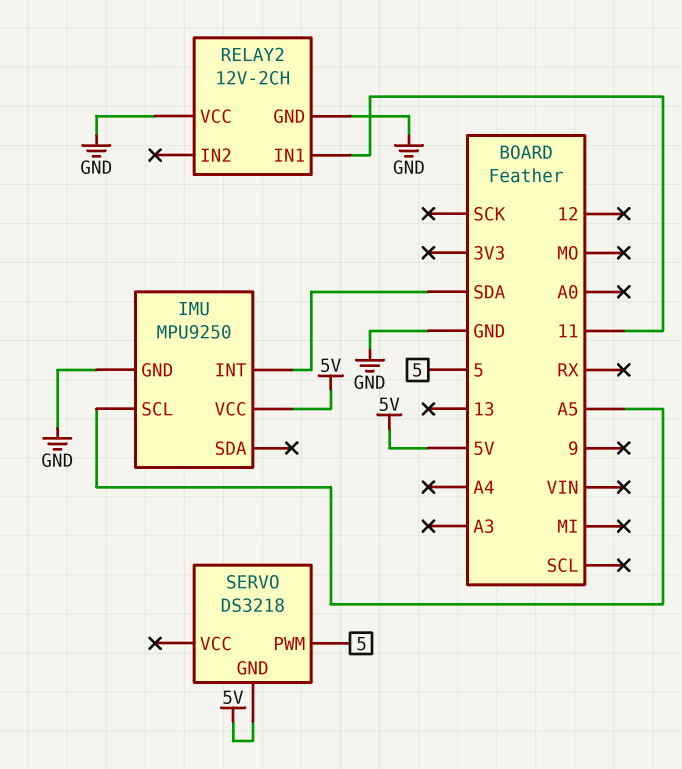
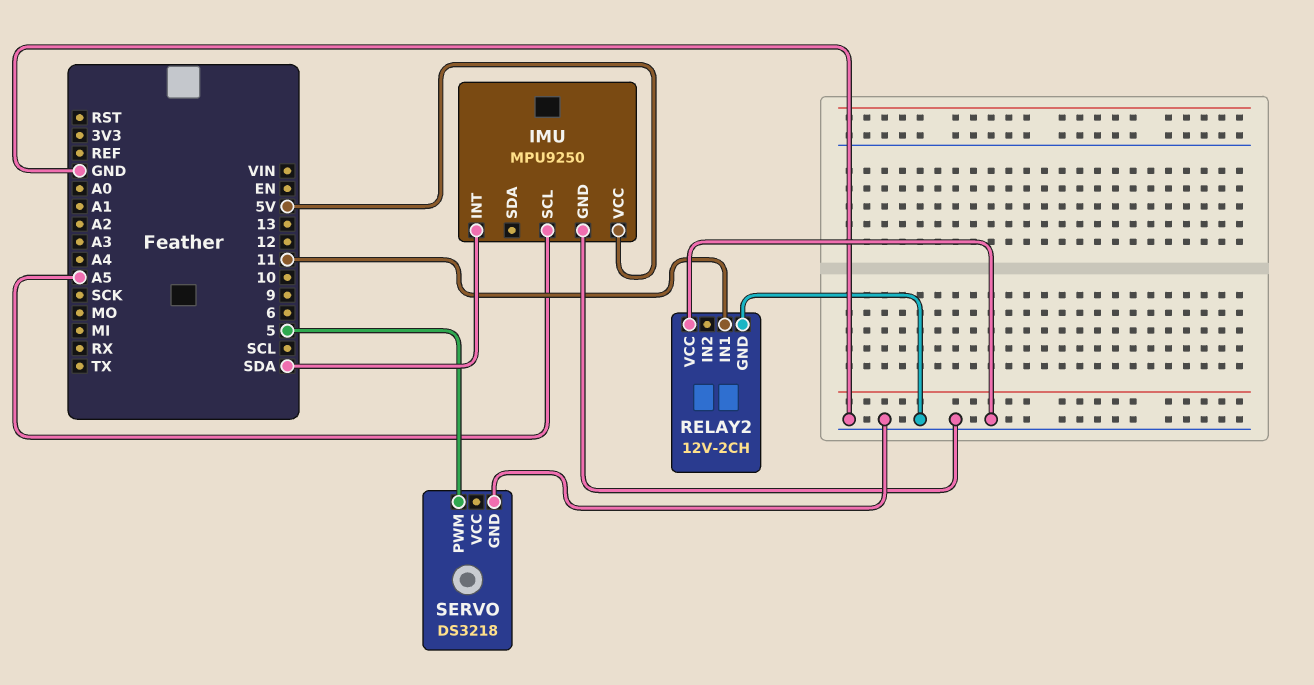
SERVO pin GND: 5V -> GND

